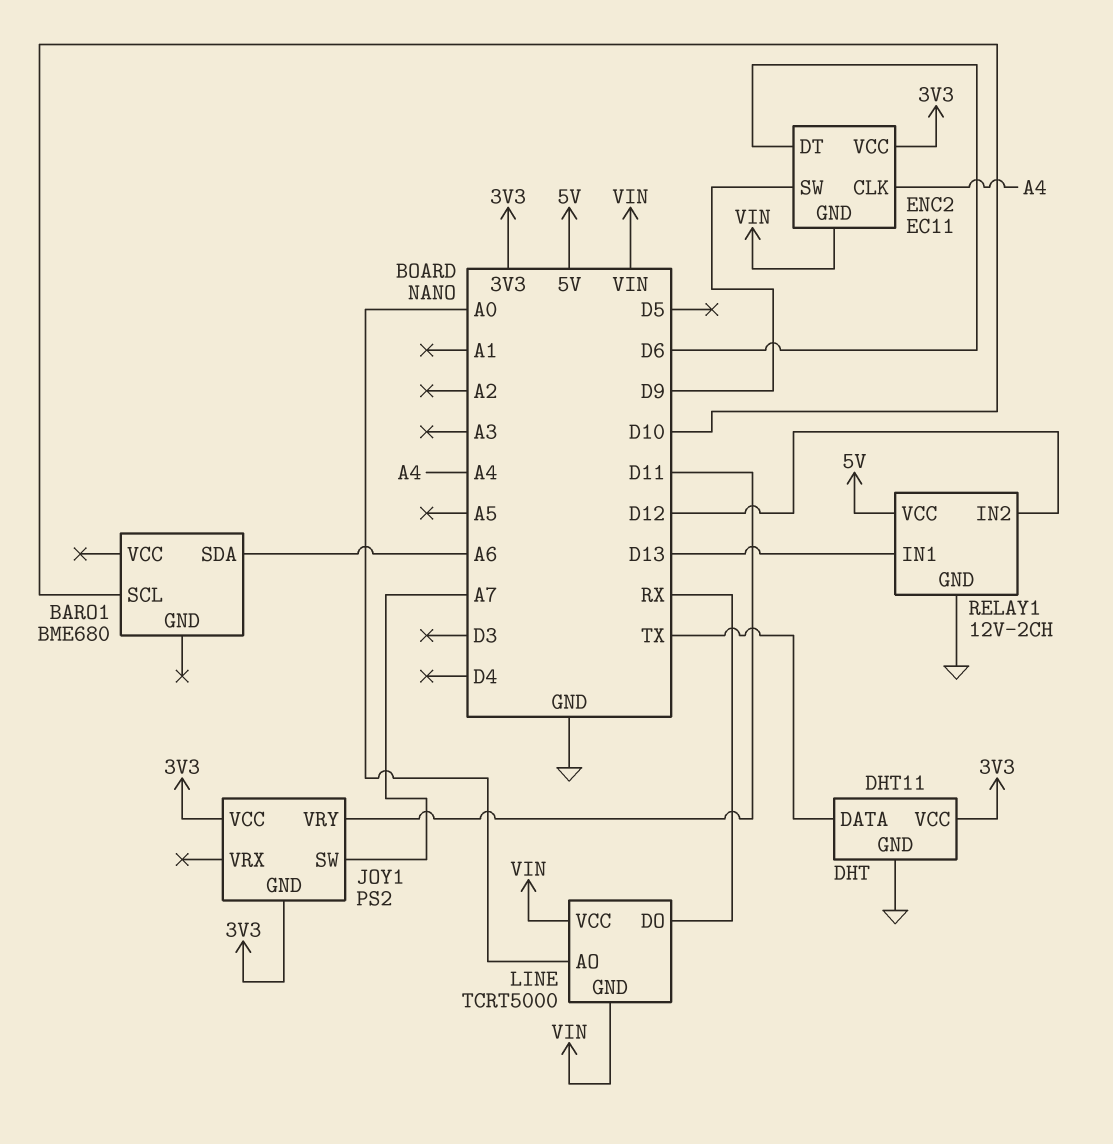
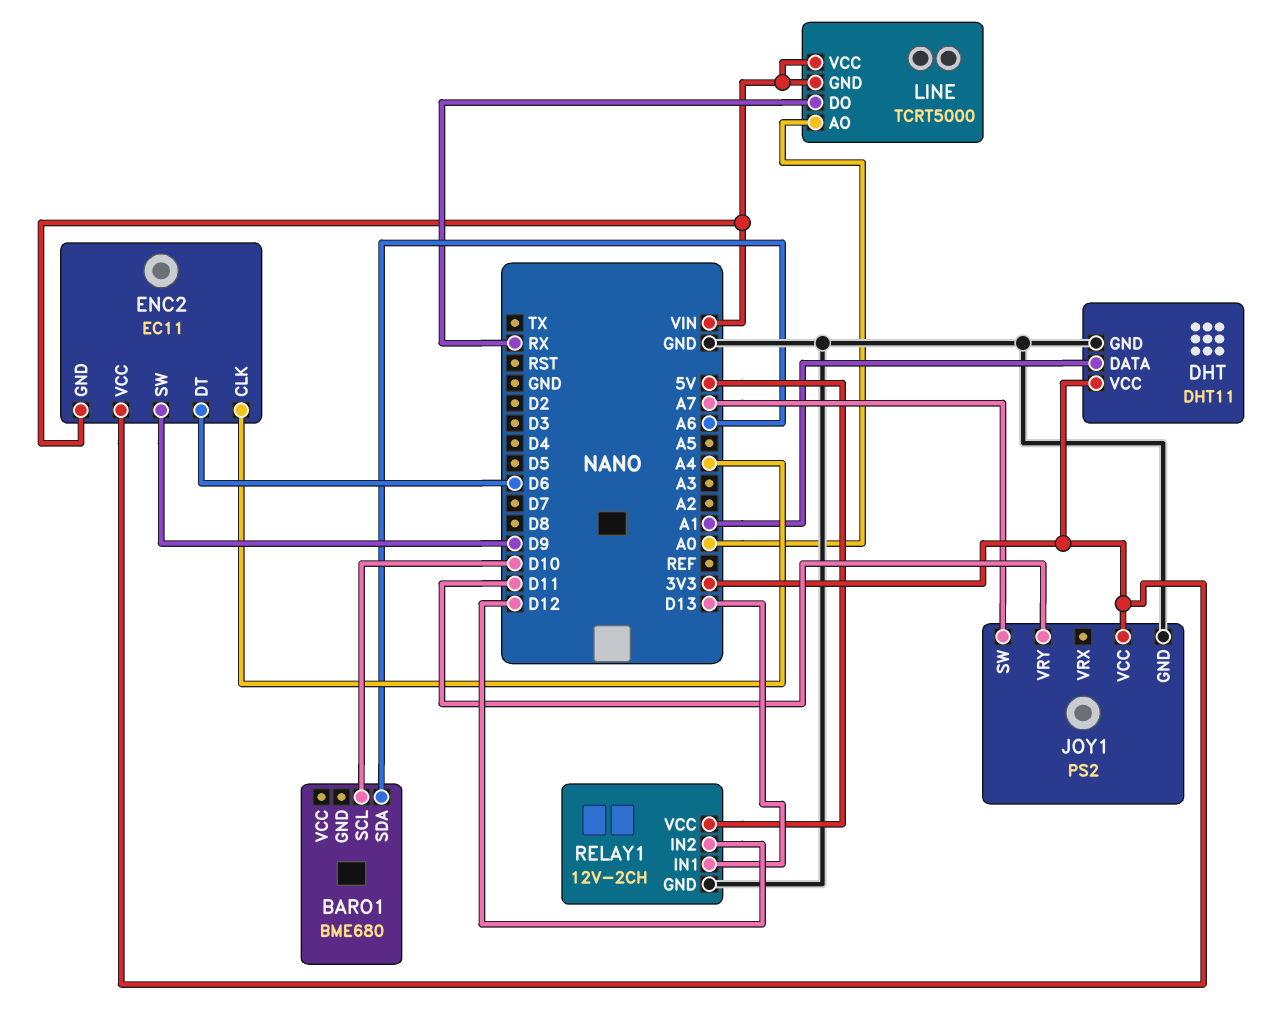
DHT pin DATA: TX -> A1
JOY1 pin GND: 3V3 -> GND

